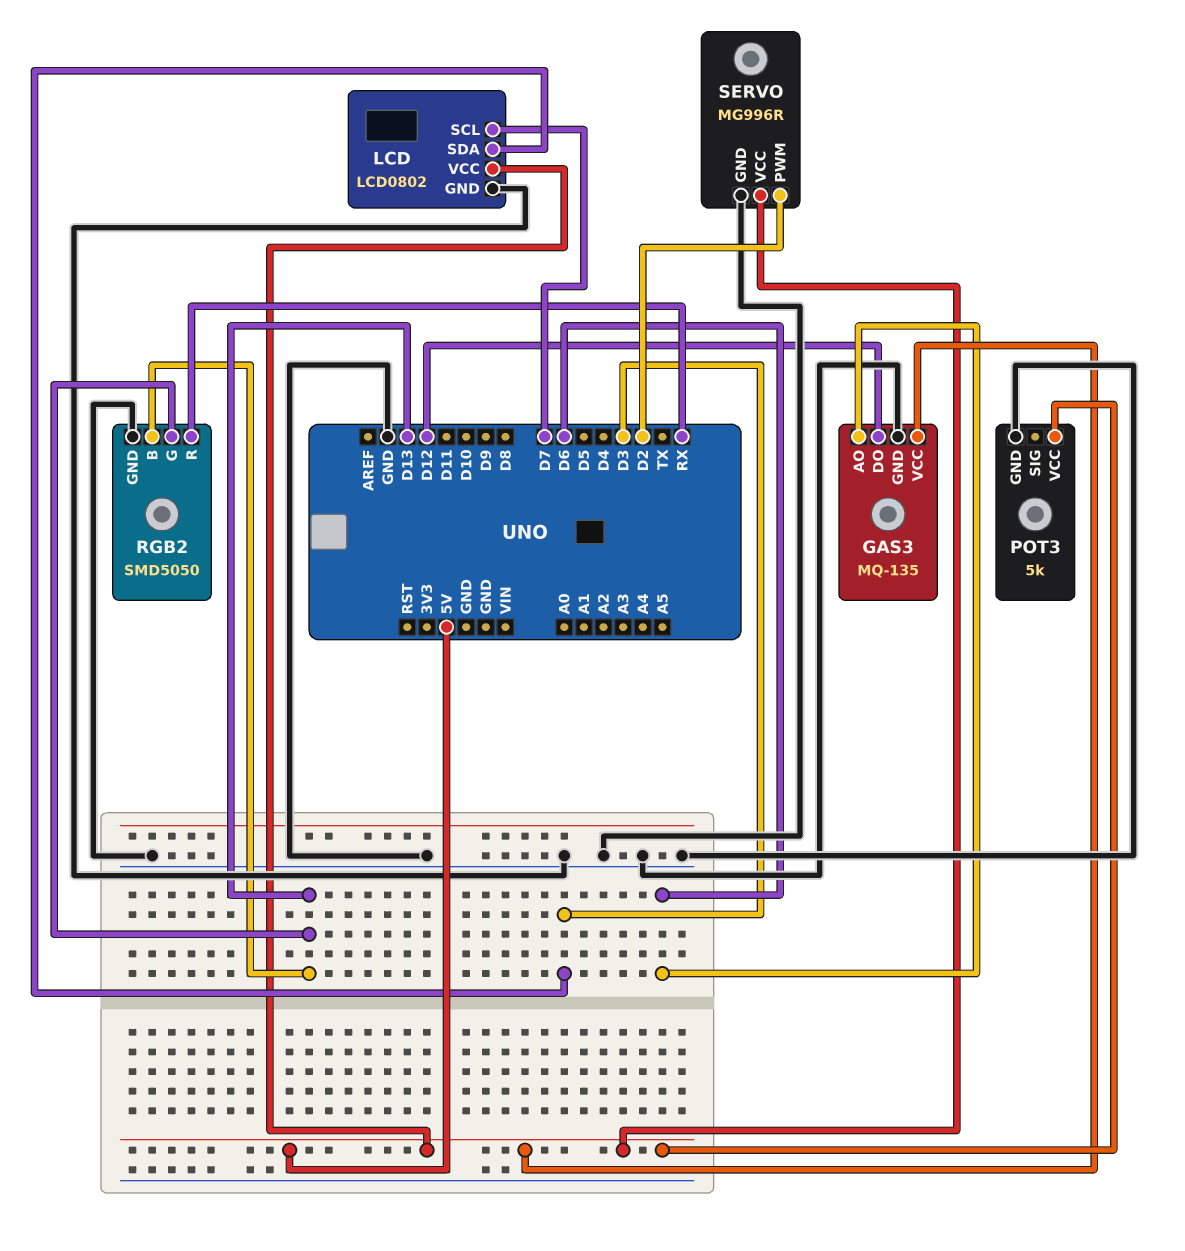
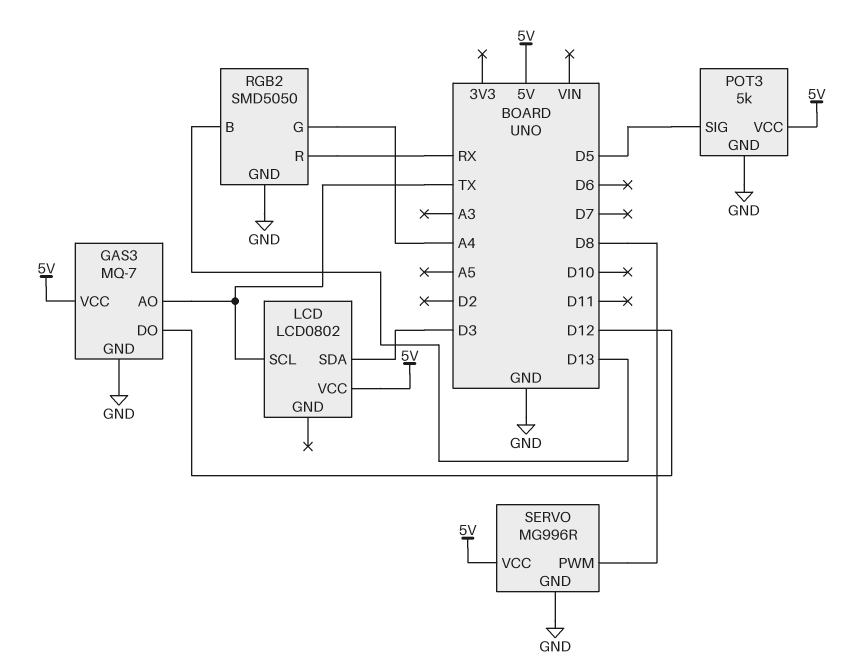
GAS3: MQ-135 -> MQ-7
GAS3 pin AO: D6 -> TX
LCD pin GND: GND -> none
LCD pin SCL: D7 -> TX
POT3 pin SIG: none -> D5
RGB2 pin G: D13 -> A4
SERVO pin PWM: D2 -> D8

